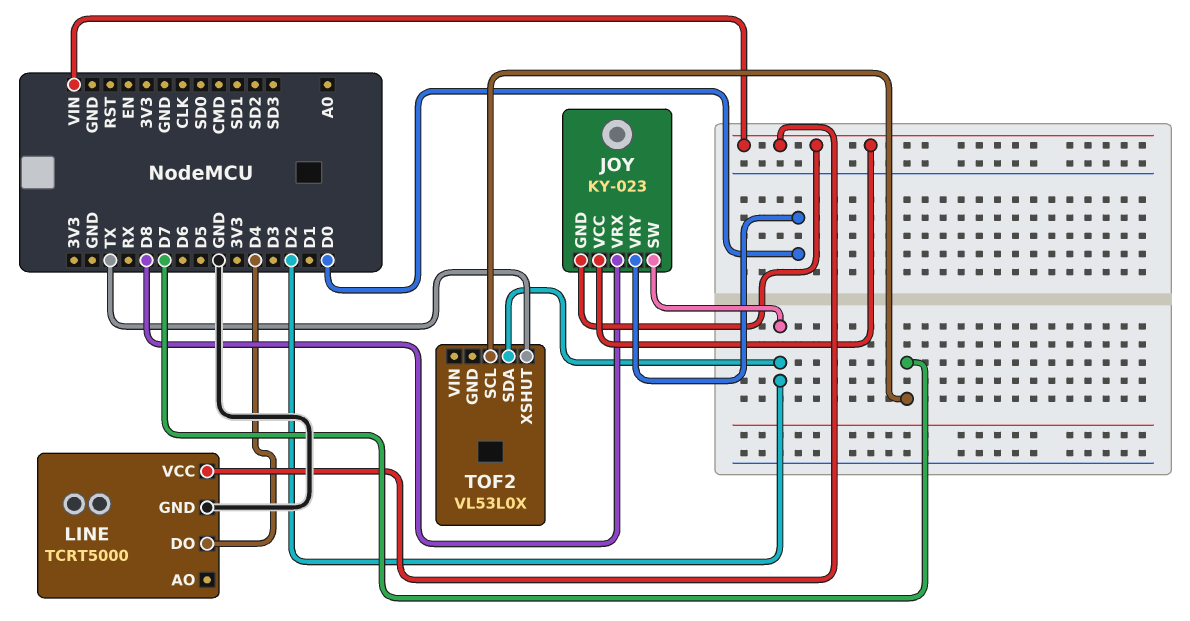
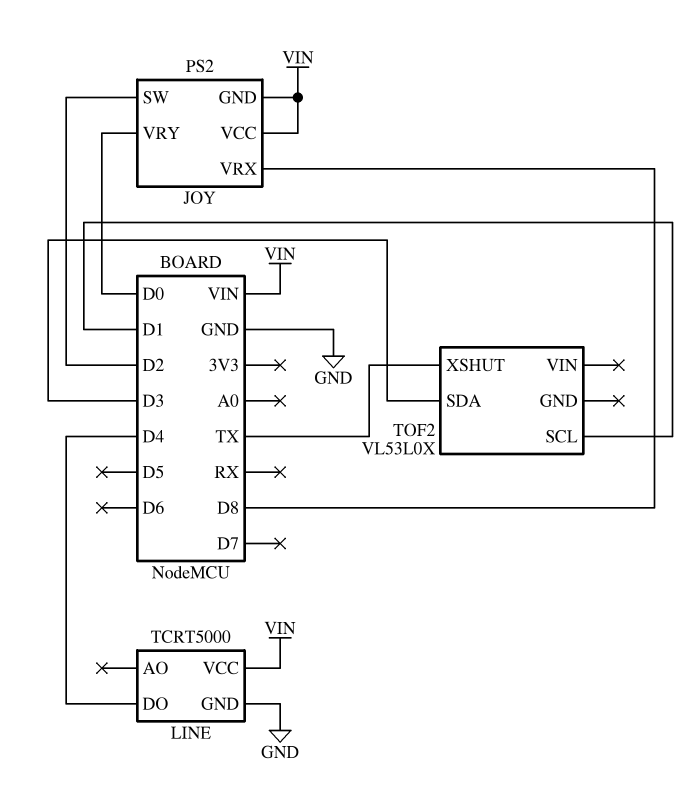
JOY: KY-023 -> PS2
TOF2 pin SCL: D7 -> D1
TOF2 pin SDA: D2 -> D3

